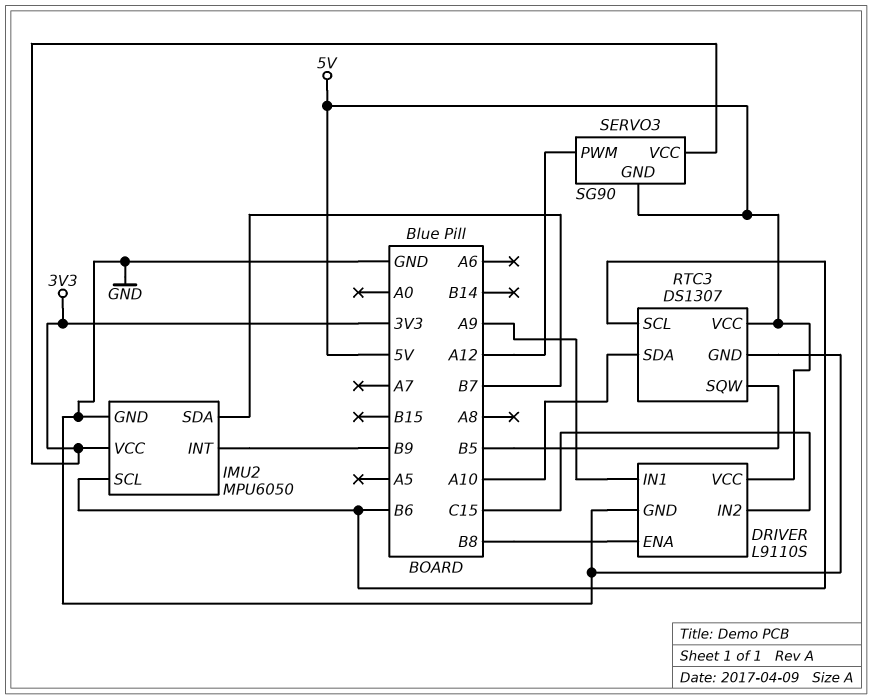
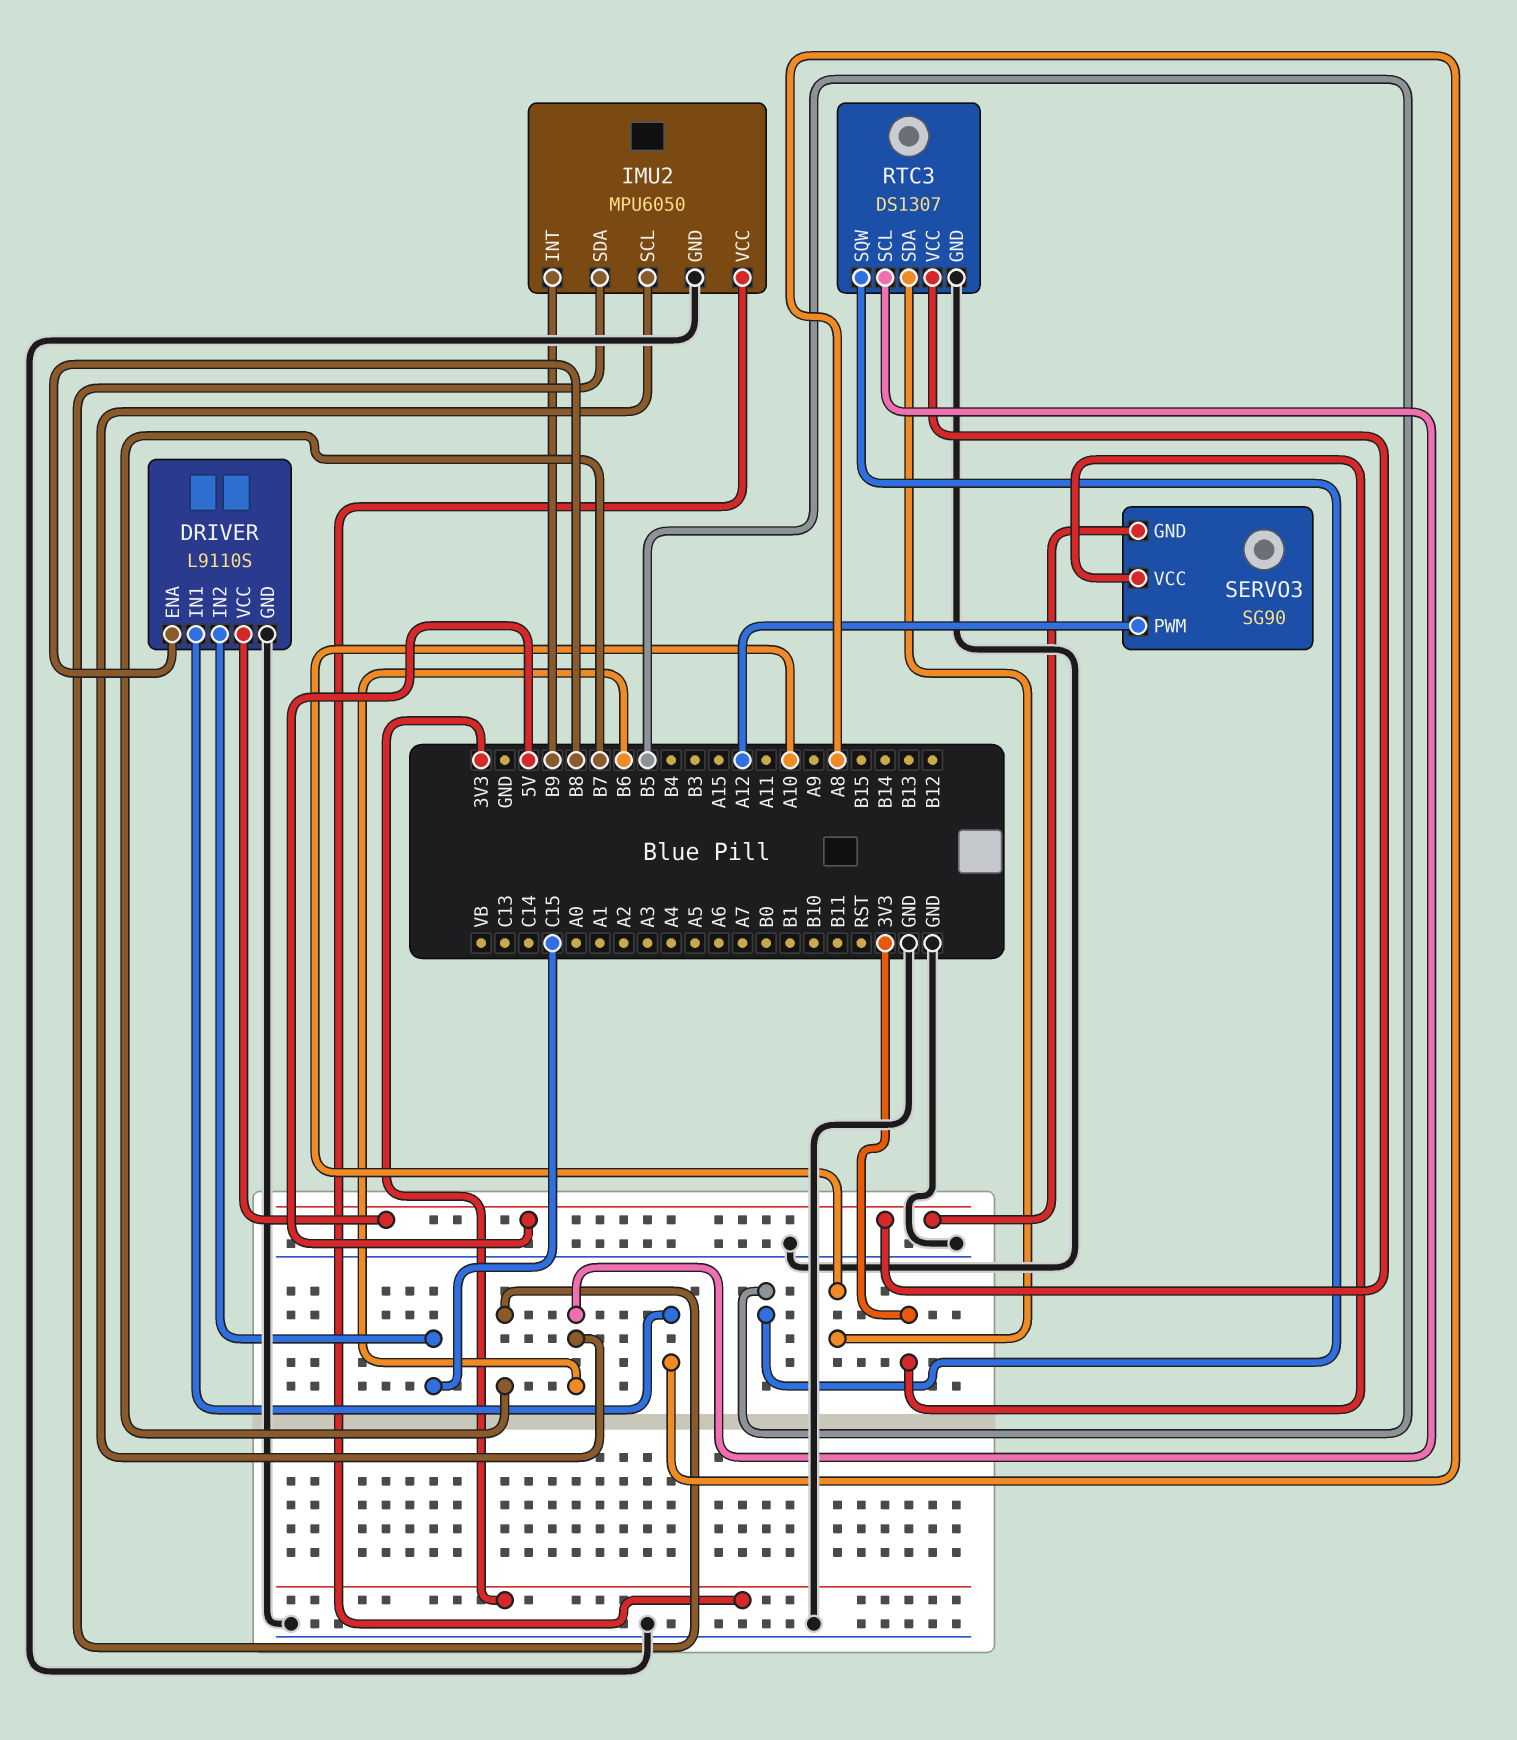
DRIVER pin IN1: A9 -> A8

